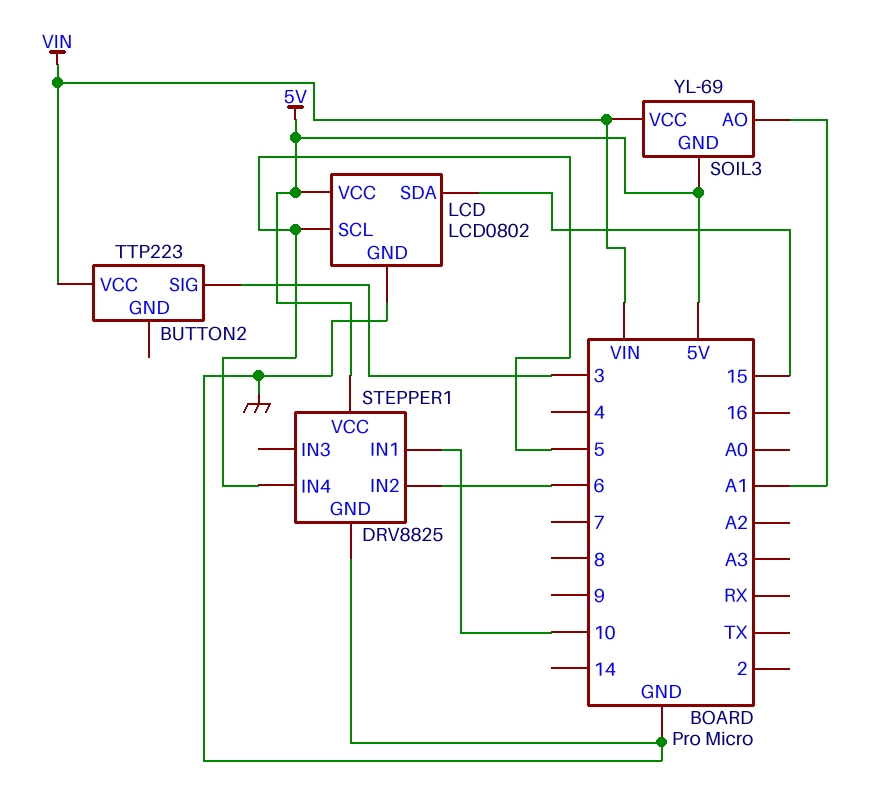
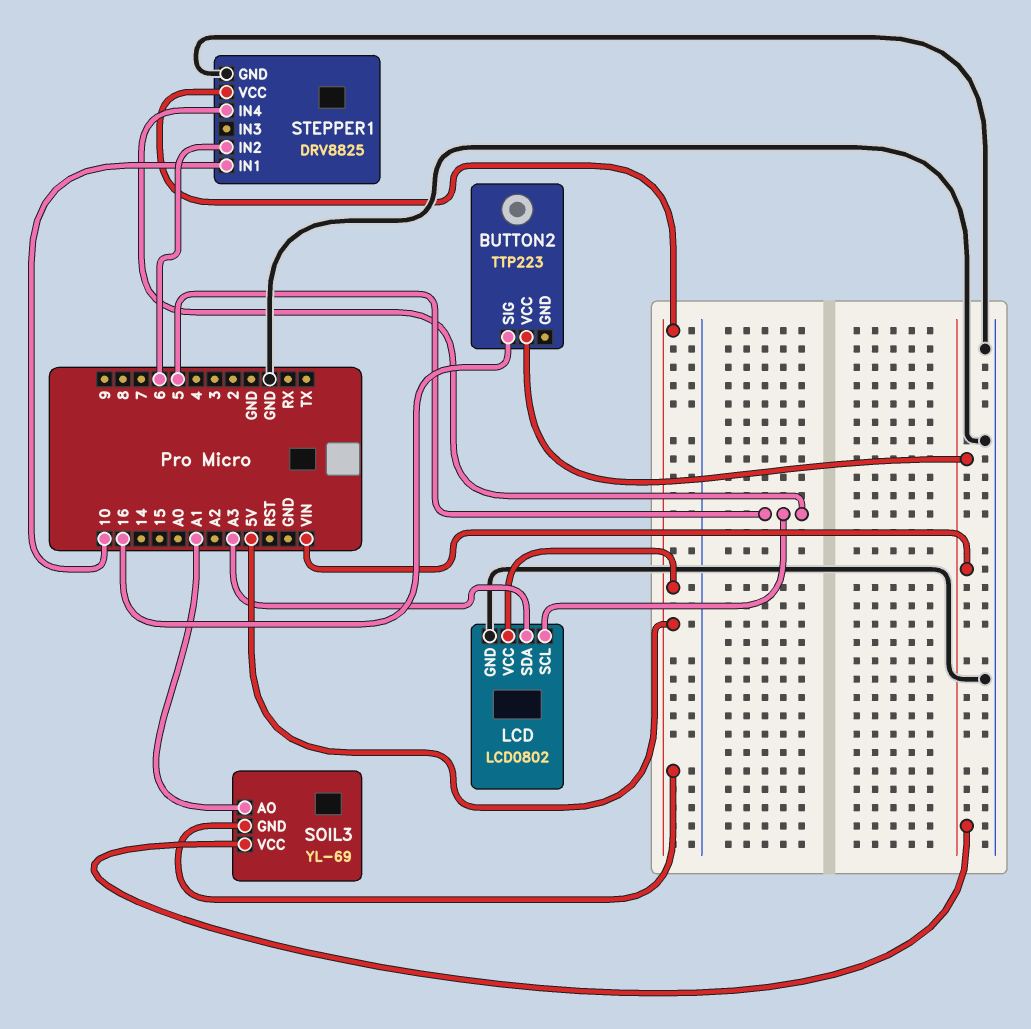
BUTTON2 pin SIG: 3 -> 16
LCD pin SDA: 15 -> A3

